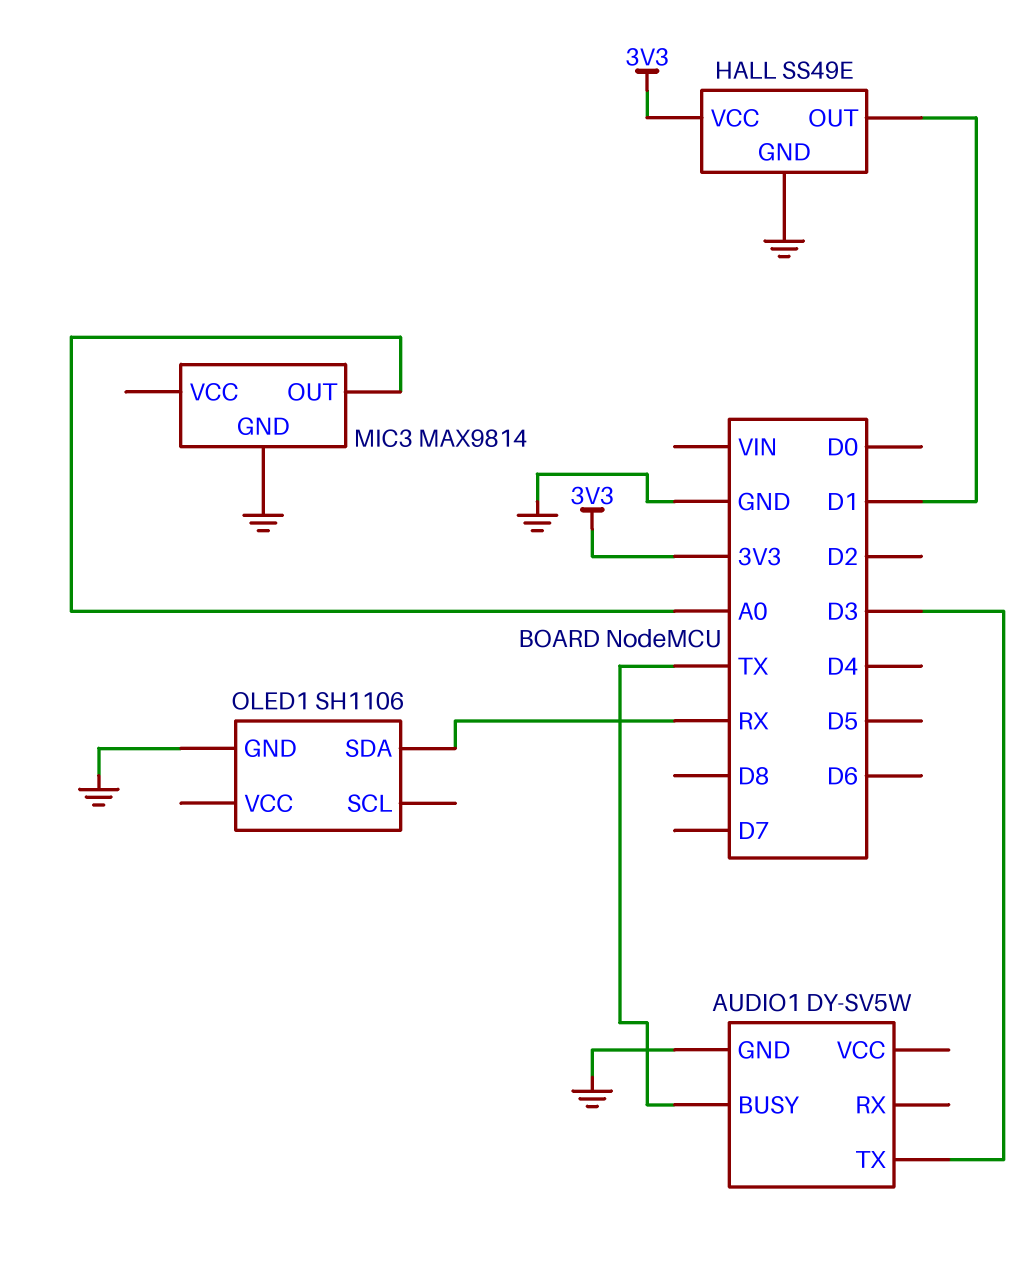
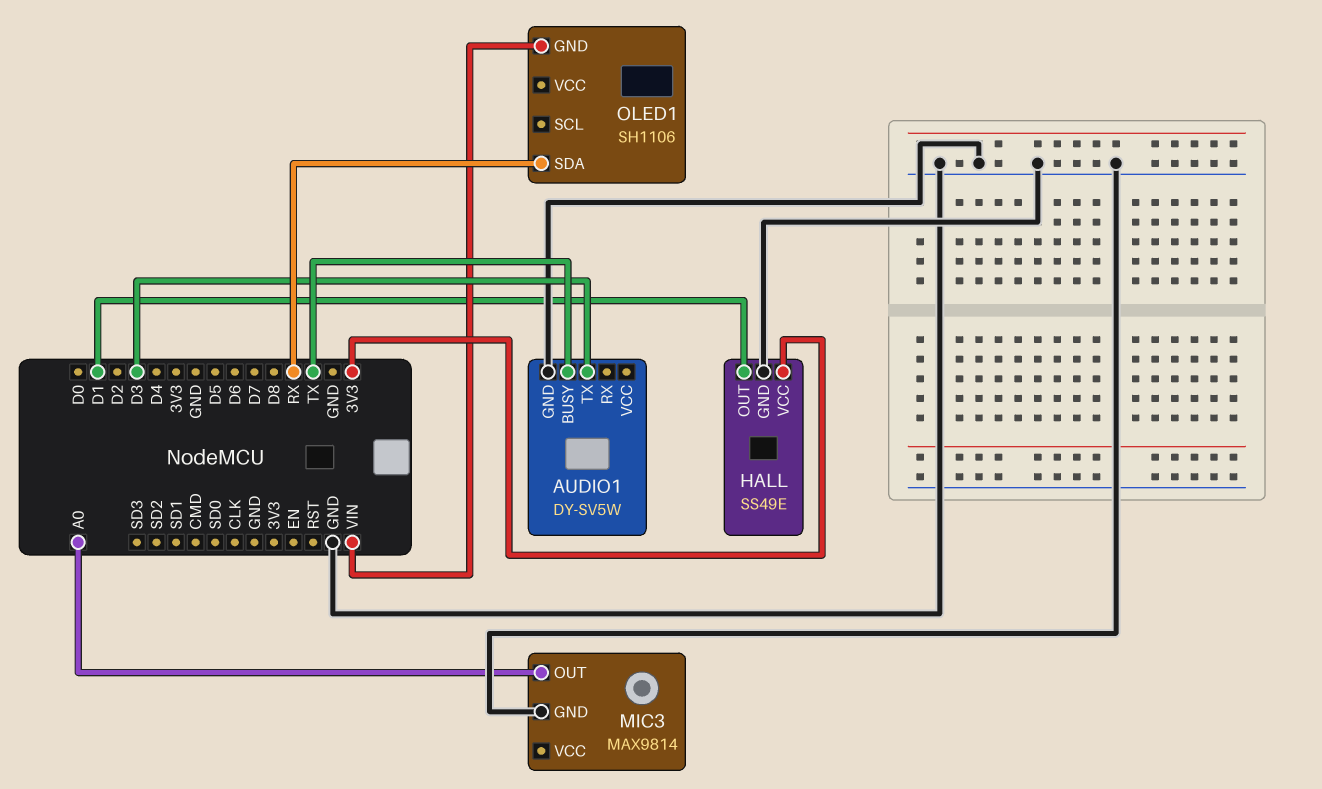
OLED1 pin GND: GND -> VIN

